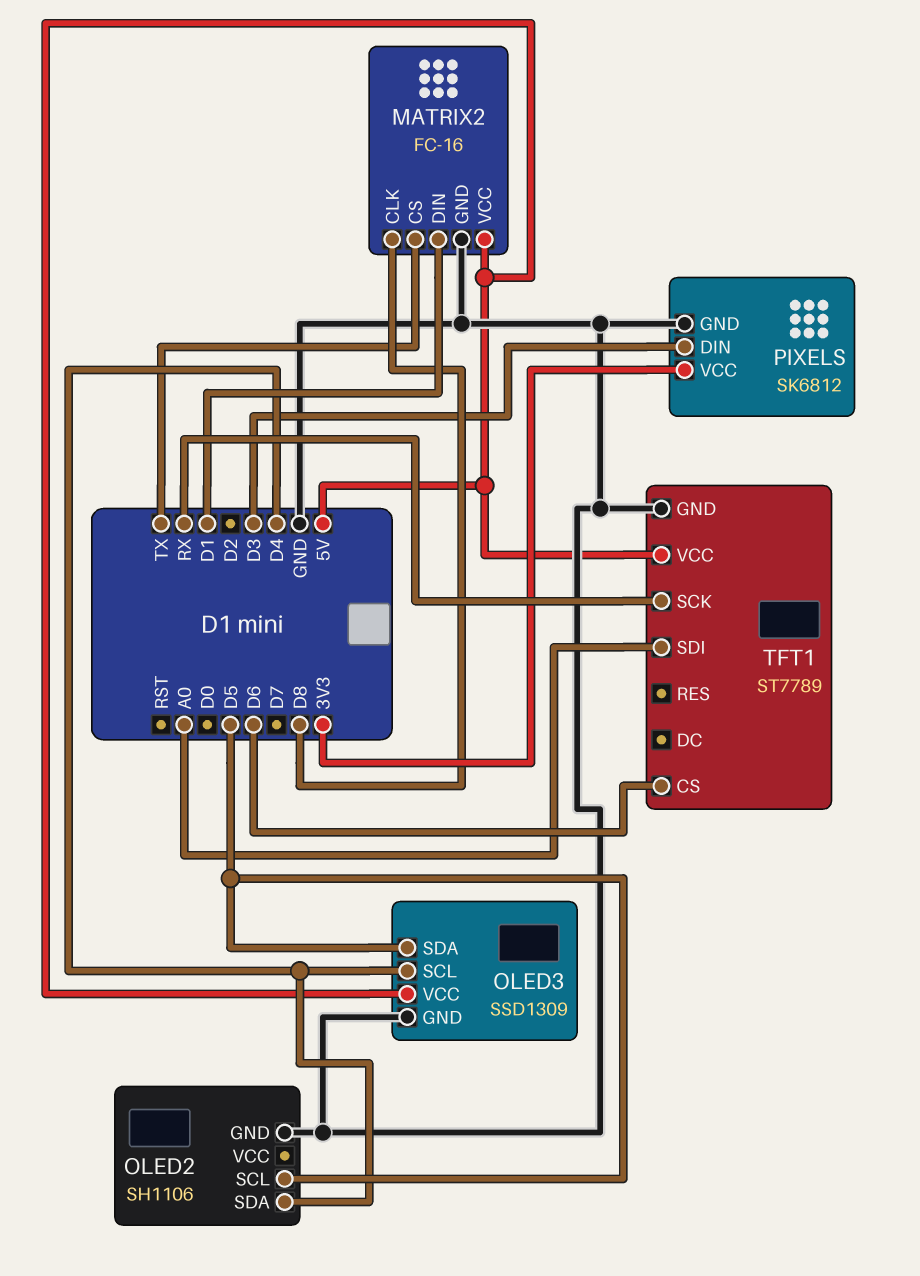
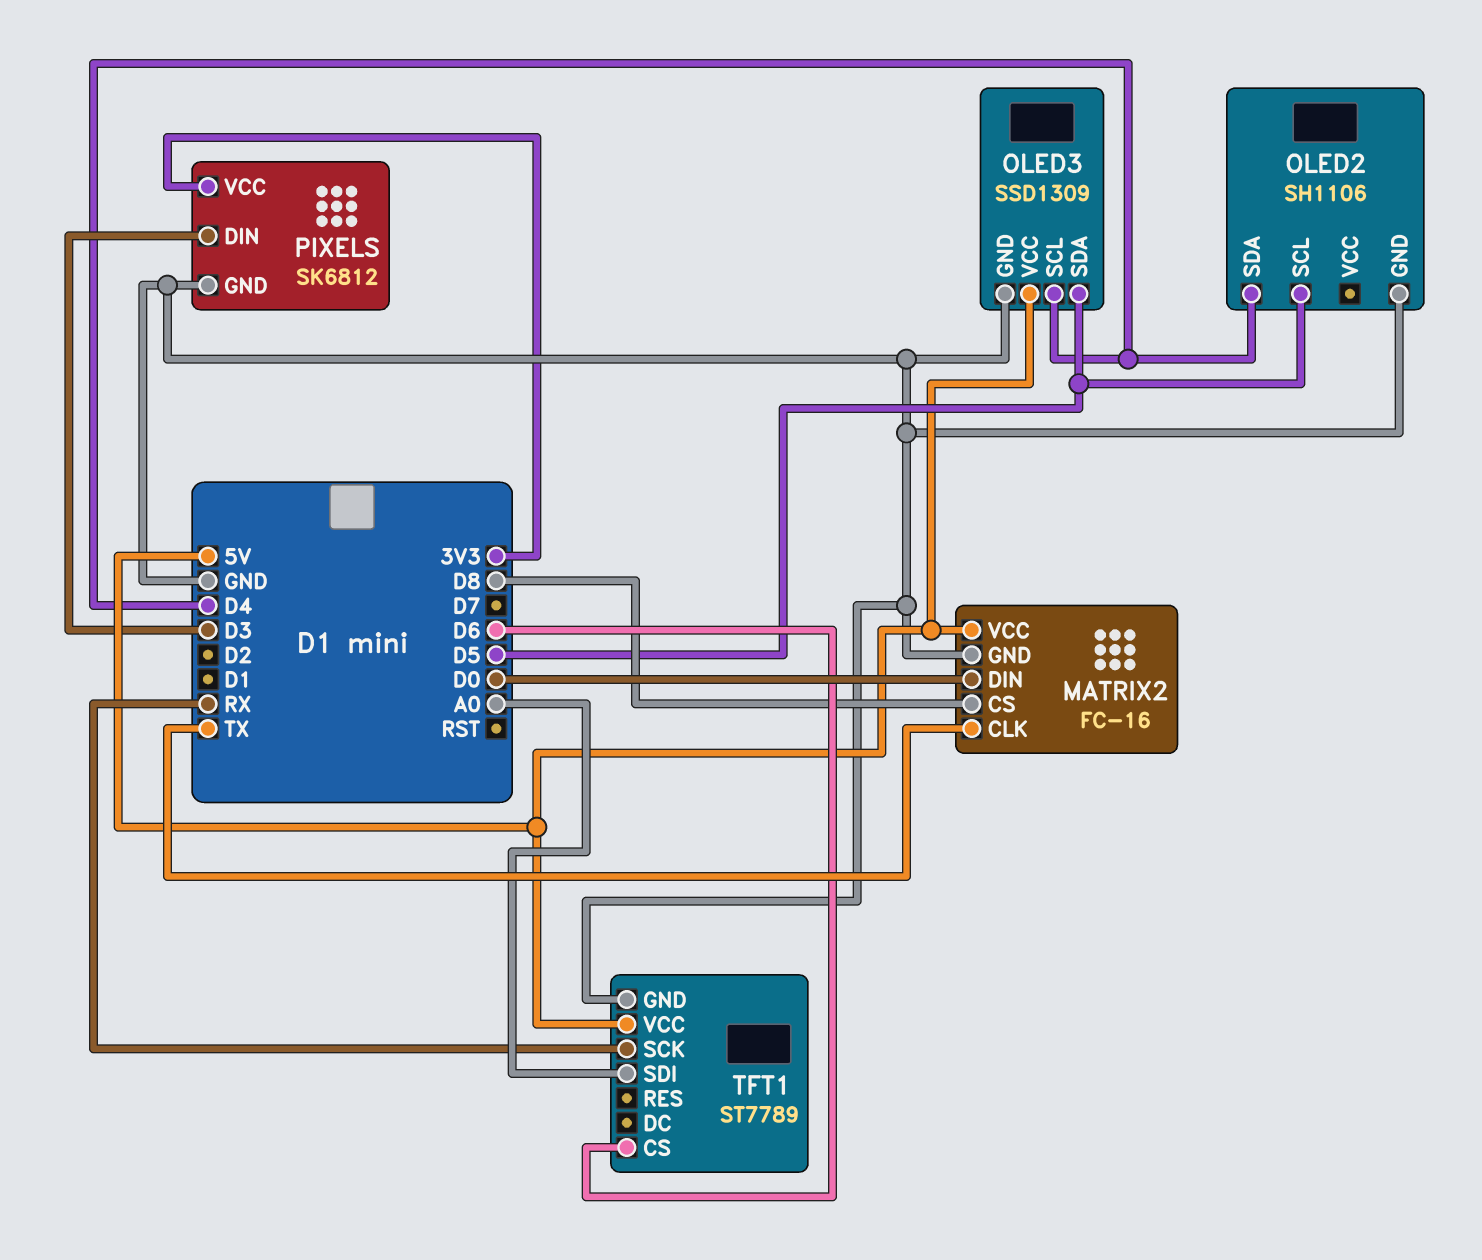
MATRIX2 pin CLK: D8 -> TX
MATRIX2 pin CS: TX -> D8
MATRIX2 pin DIN: D1 -> D0

